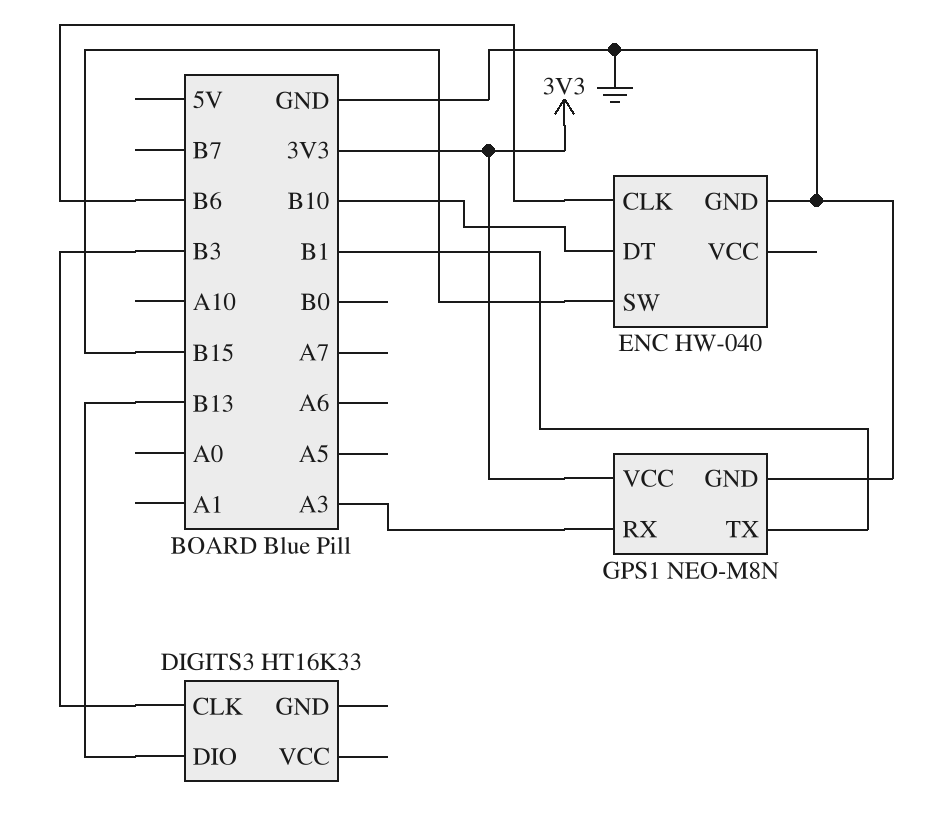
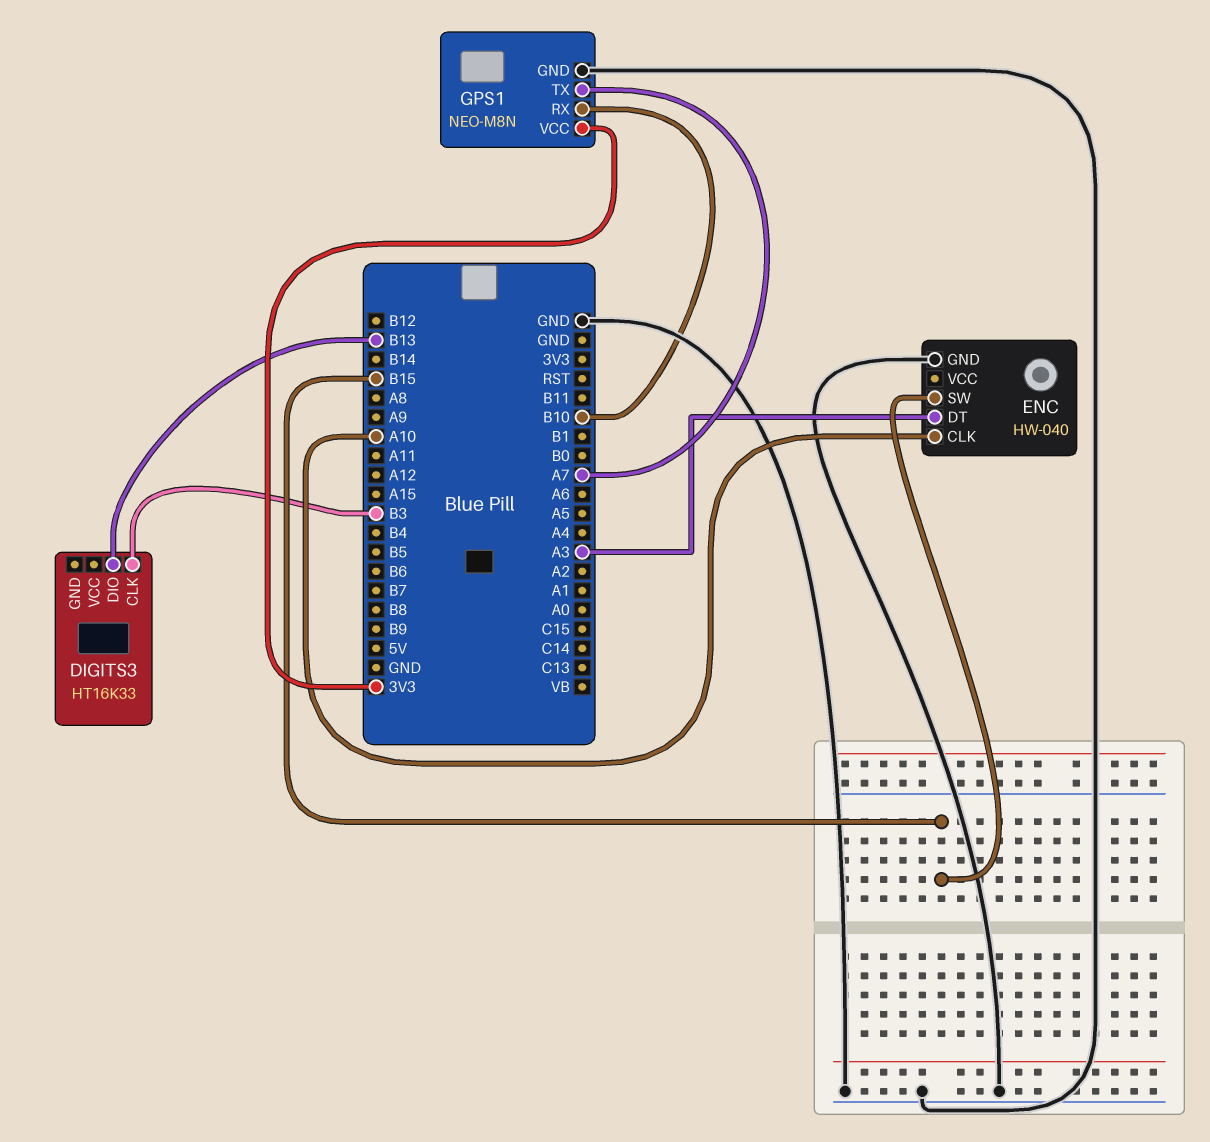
ENC pin CLK: B6 -> A10
ENC pin DT: B10 -> A3
GPS1 pin RX: A3 -> B10
GPS1 pin TX: B1 -> A7

